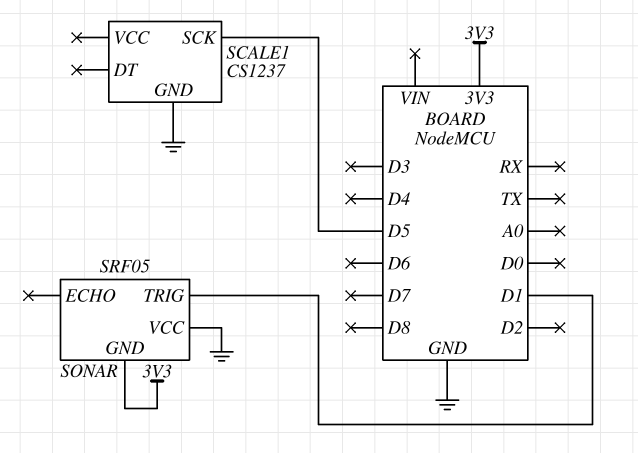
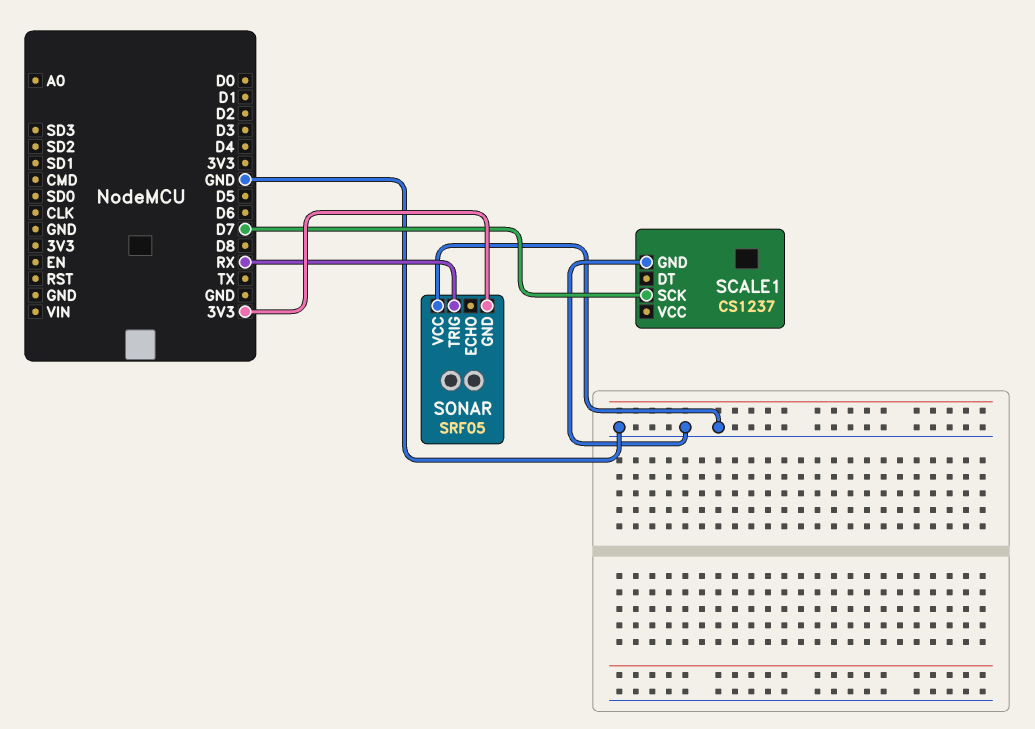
SCALE1 pin SCK: D5 -> D7
SONAR pin TRIG: D1 -> RX

